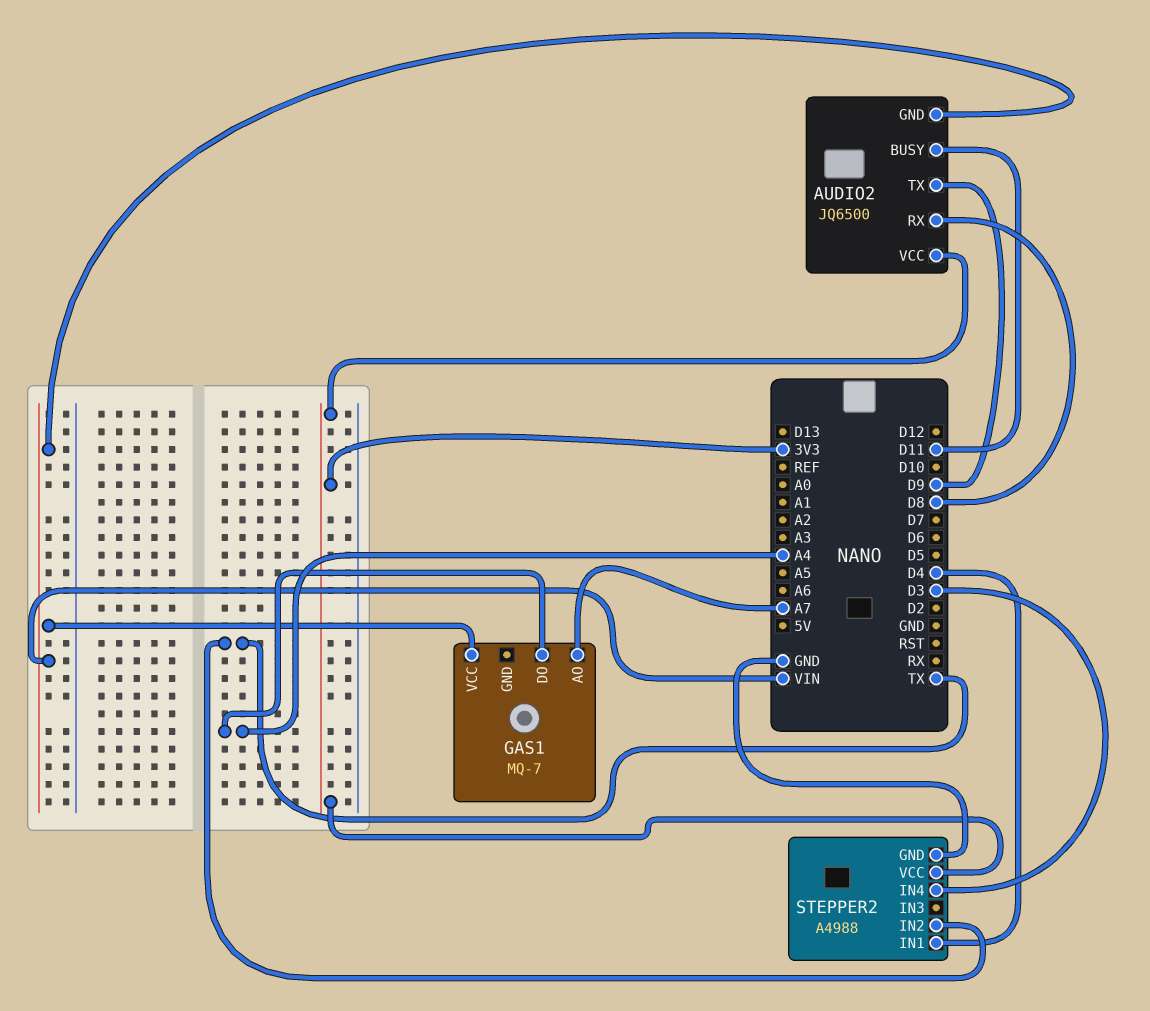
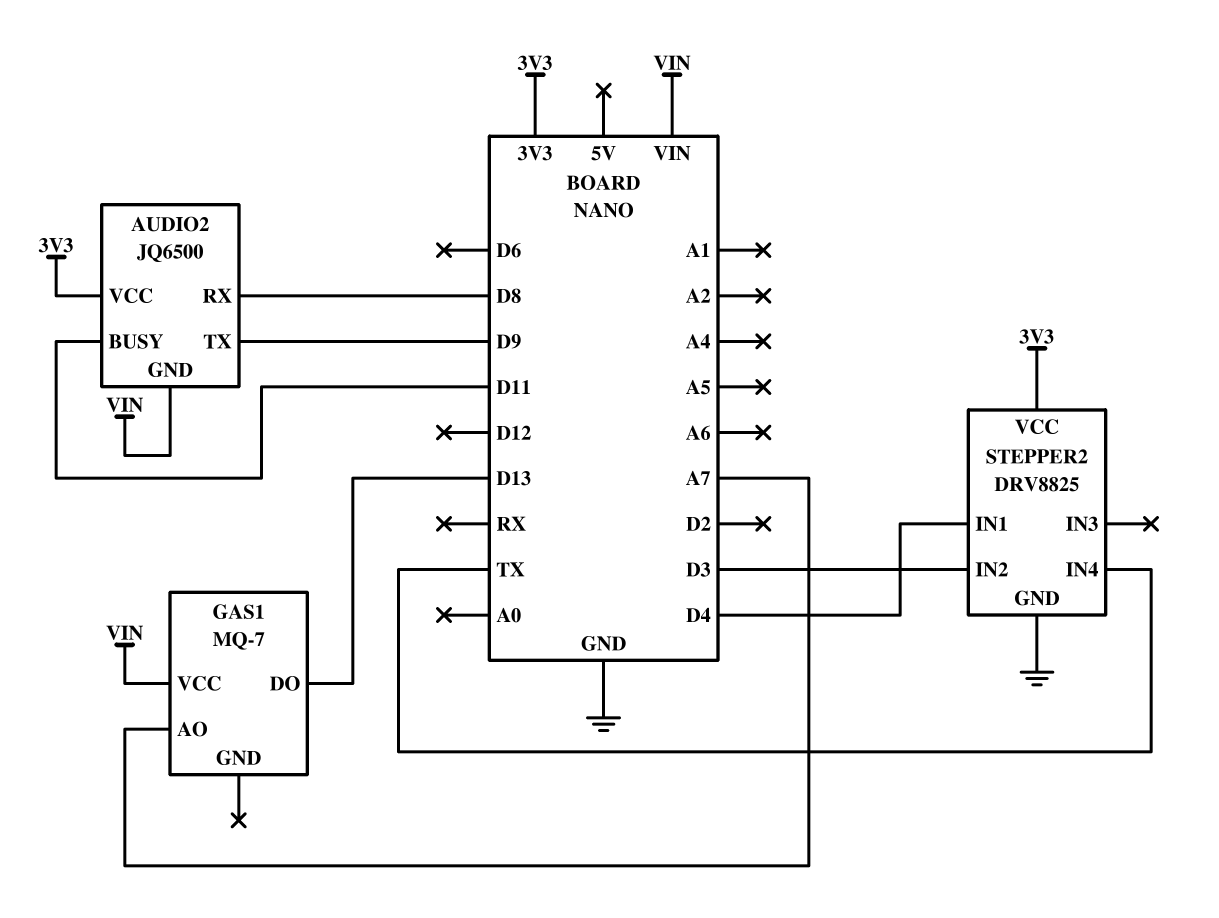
GAS1 pin DO: A4 -> D13
STEPPER2: A4988 -> DRV8825
STEPPER2 pin IN2: TX -> D3
STEPPER2 pin IN4: D3 -> TX

